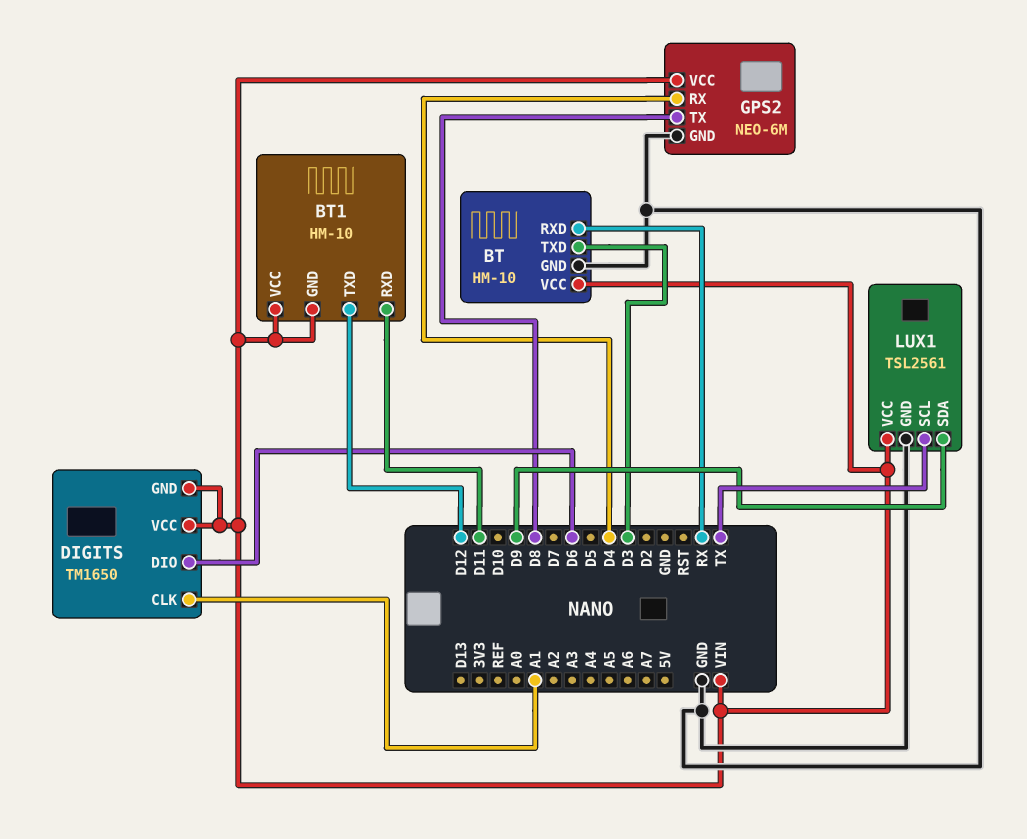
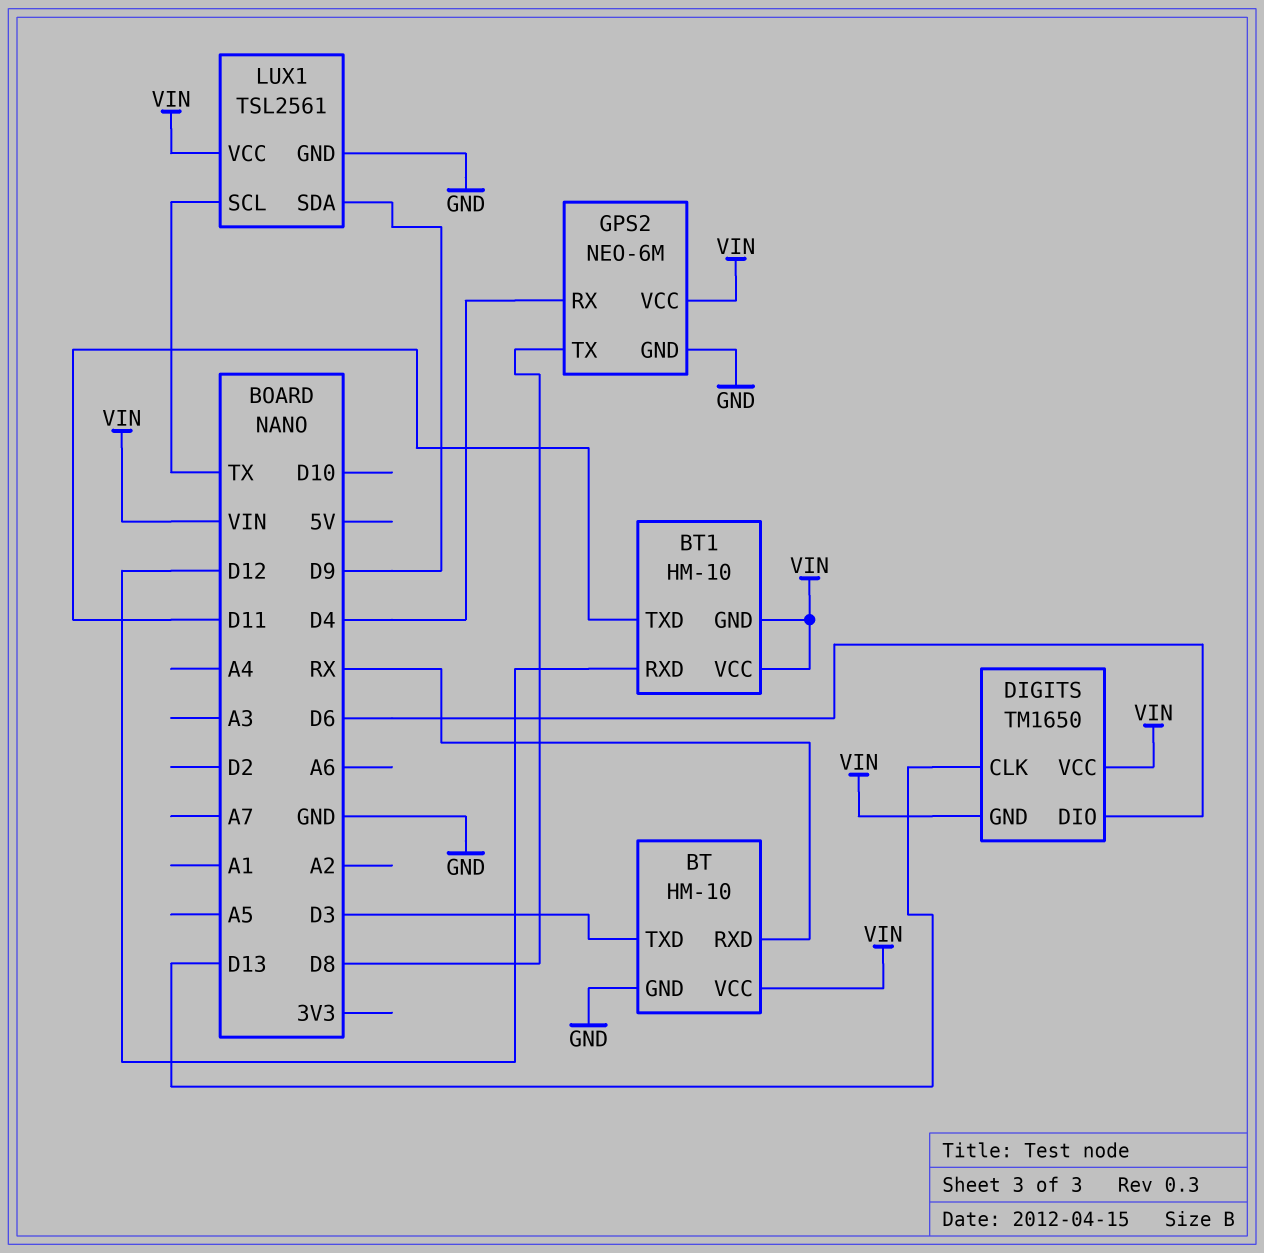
BT1 pin RXD: D11 -> D12
BT1 pin TXD: D12 -> D11
DIGITS pin CLK: A1 -> D13

